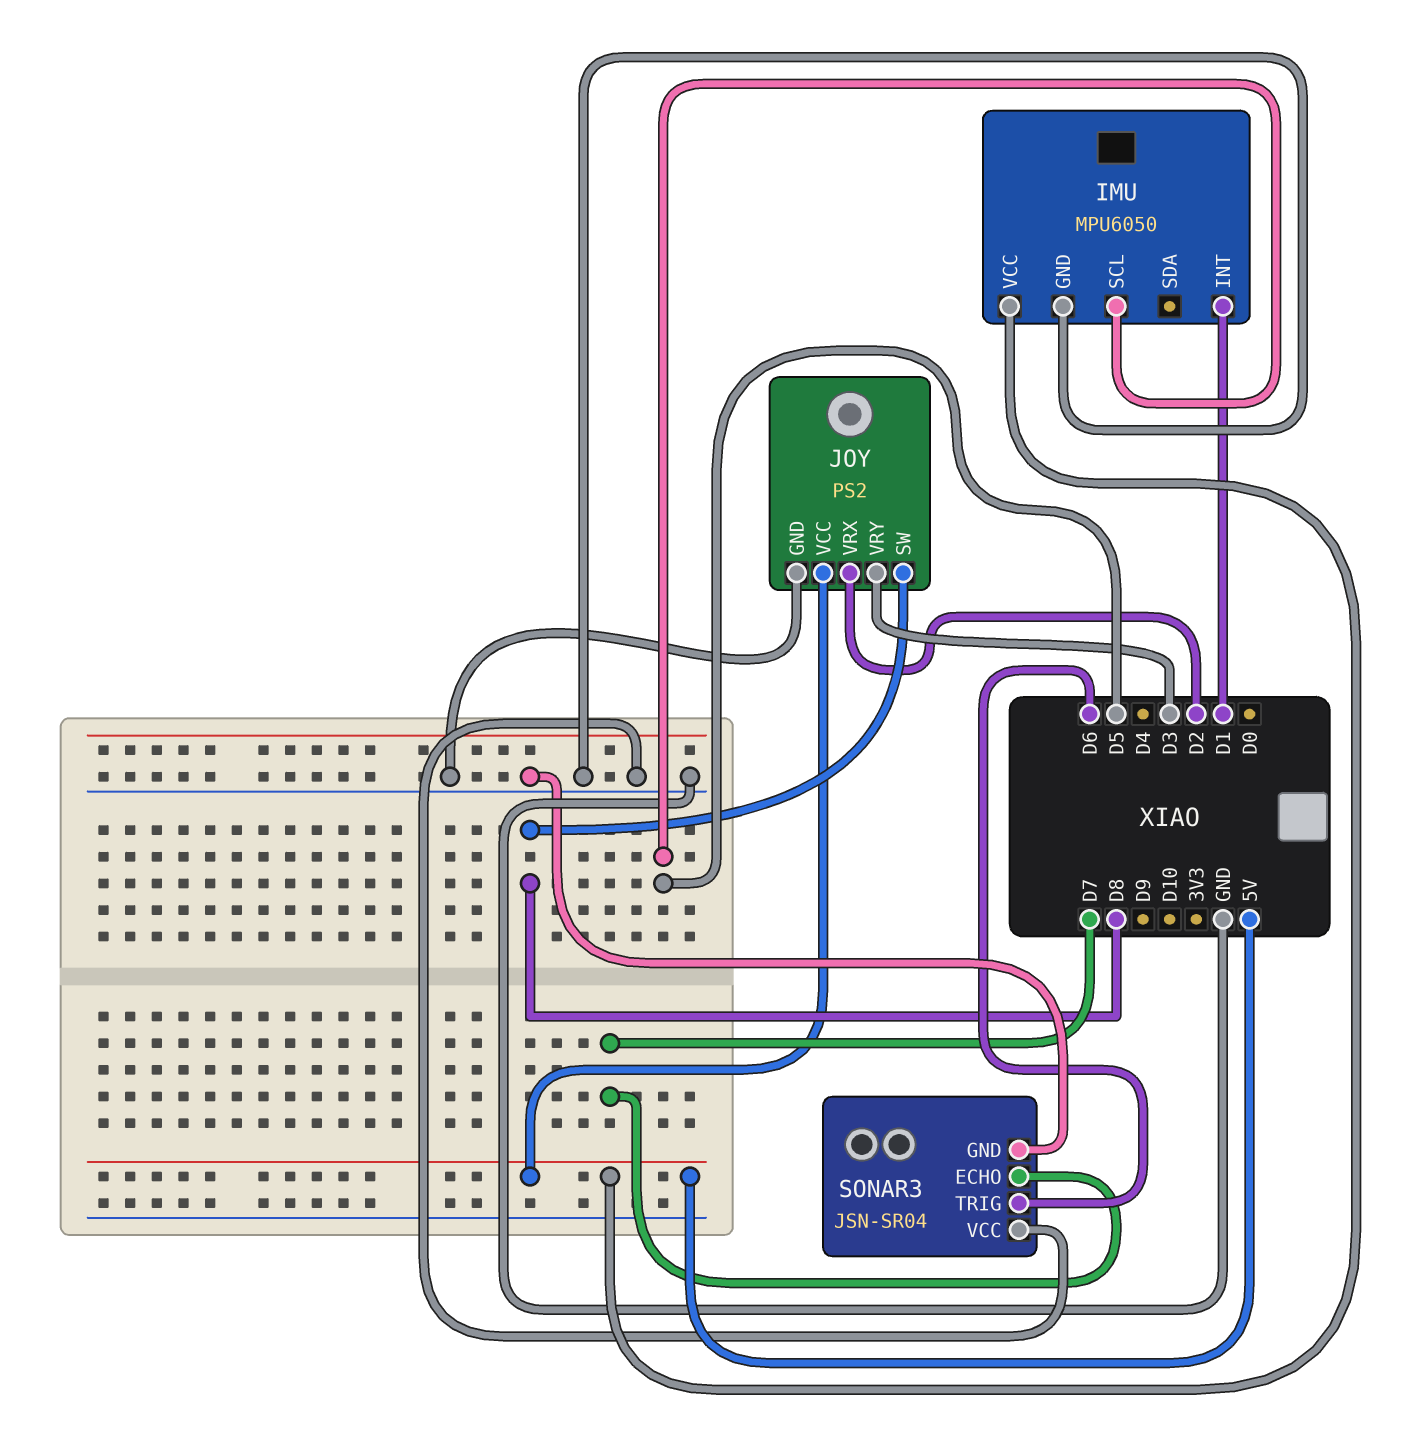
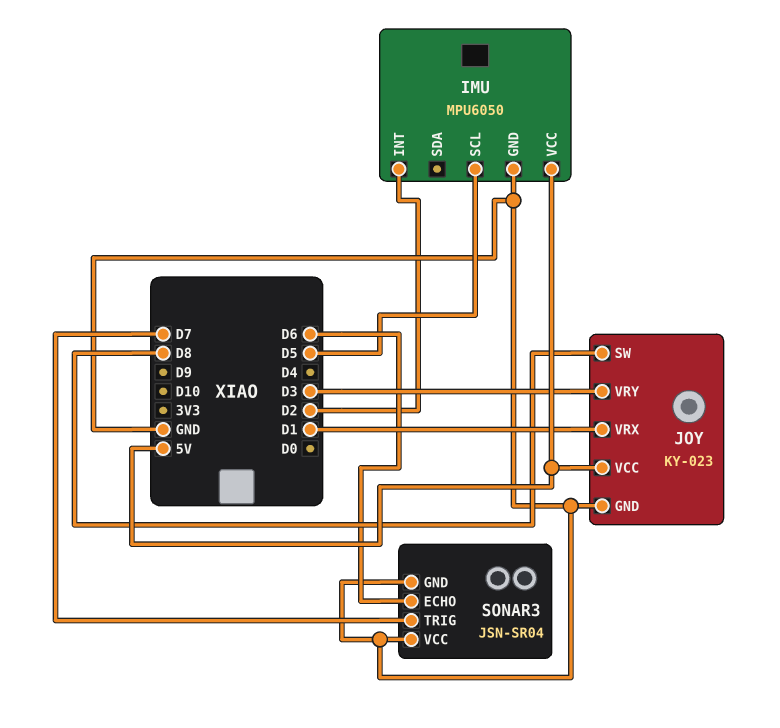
IMU pin INT: D1 -> D2
JOY: PS2 -> KY-023
JOY pin VRX: D2 -> D1
SONAR3 pin ECHO: D7 -> D6
SONAR3 pin TRIG: D6 -> D7

